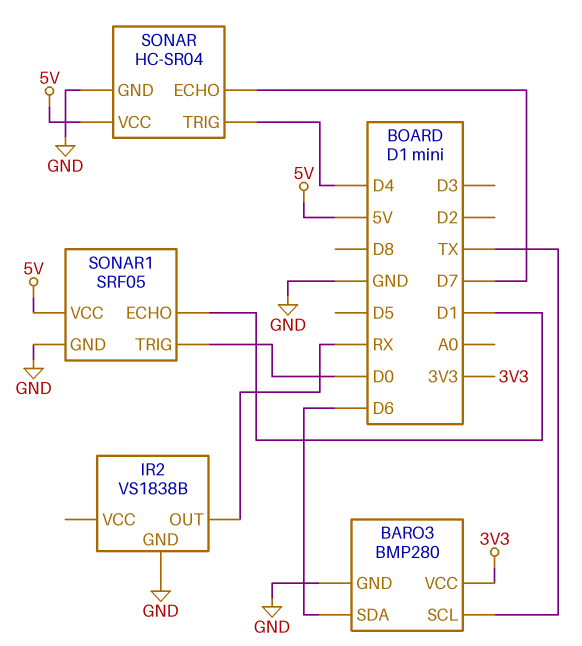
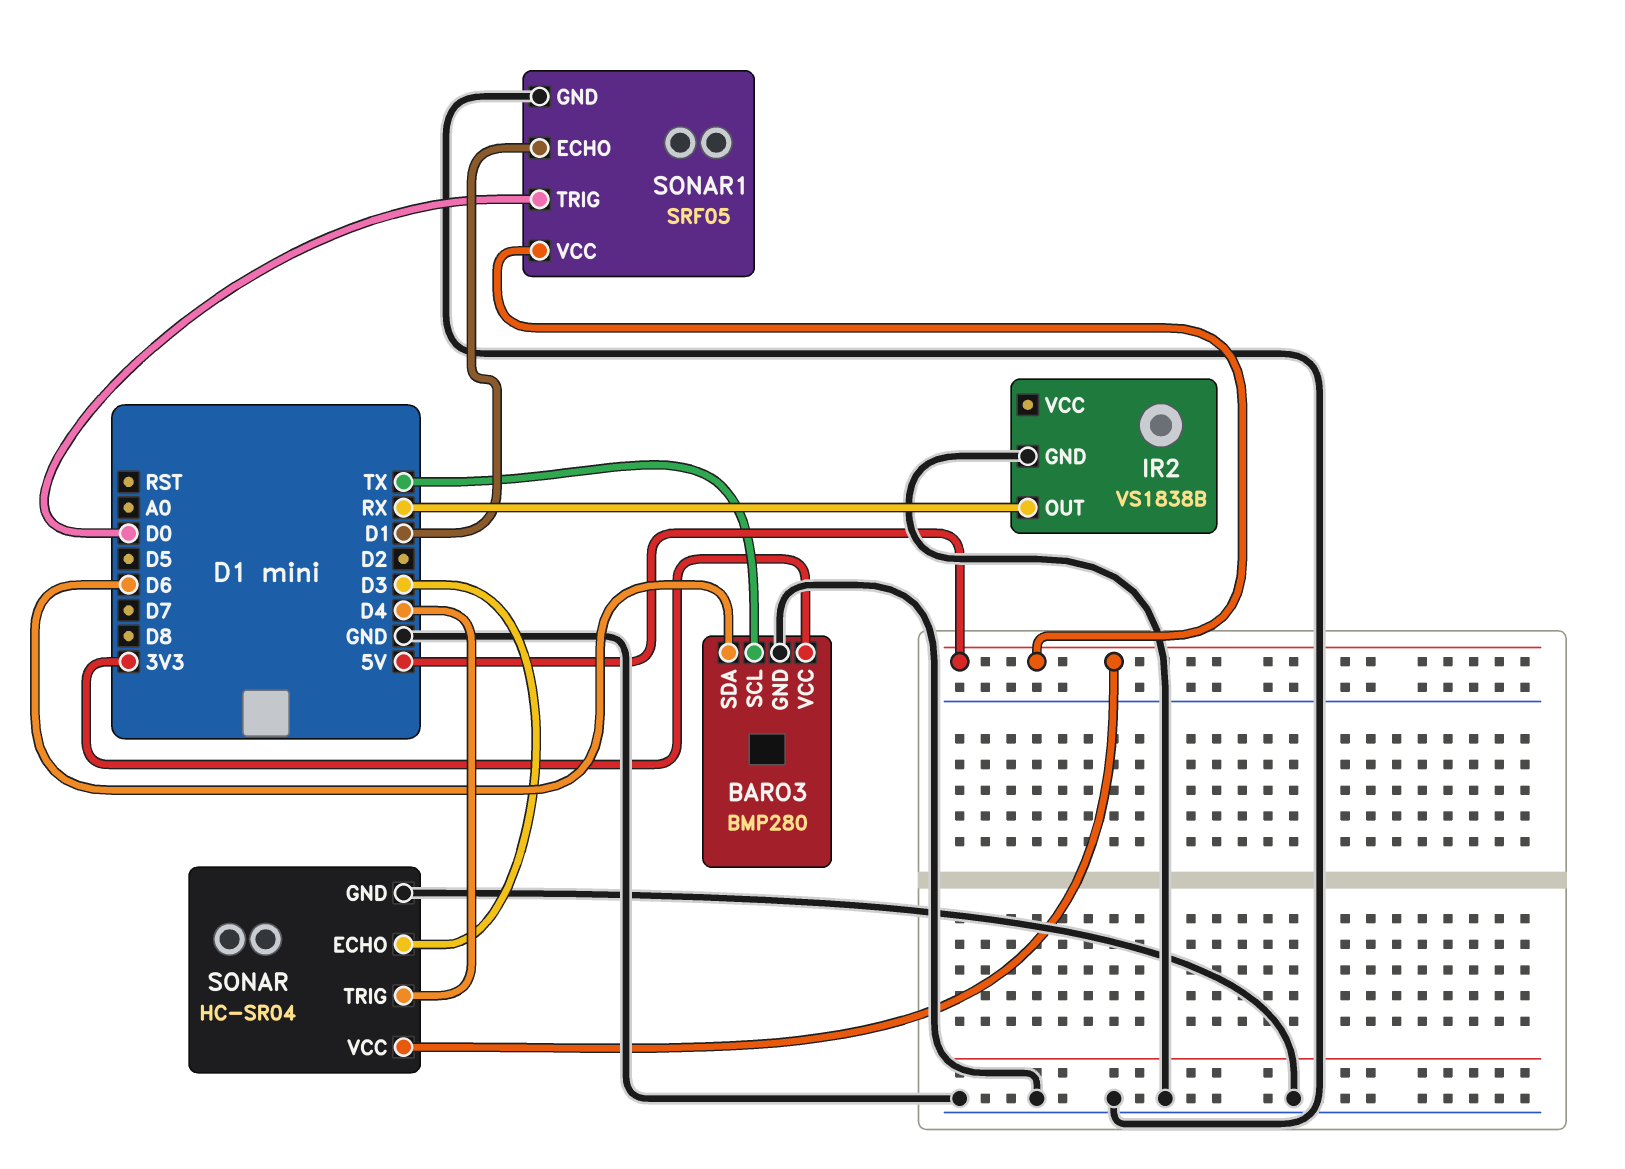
SONAR pin ECHO: D7 -> D3

